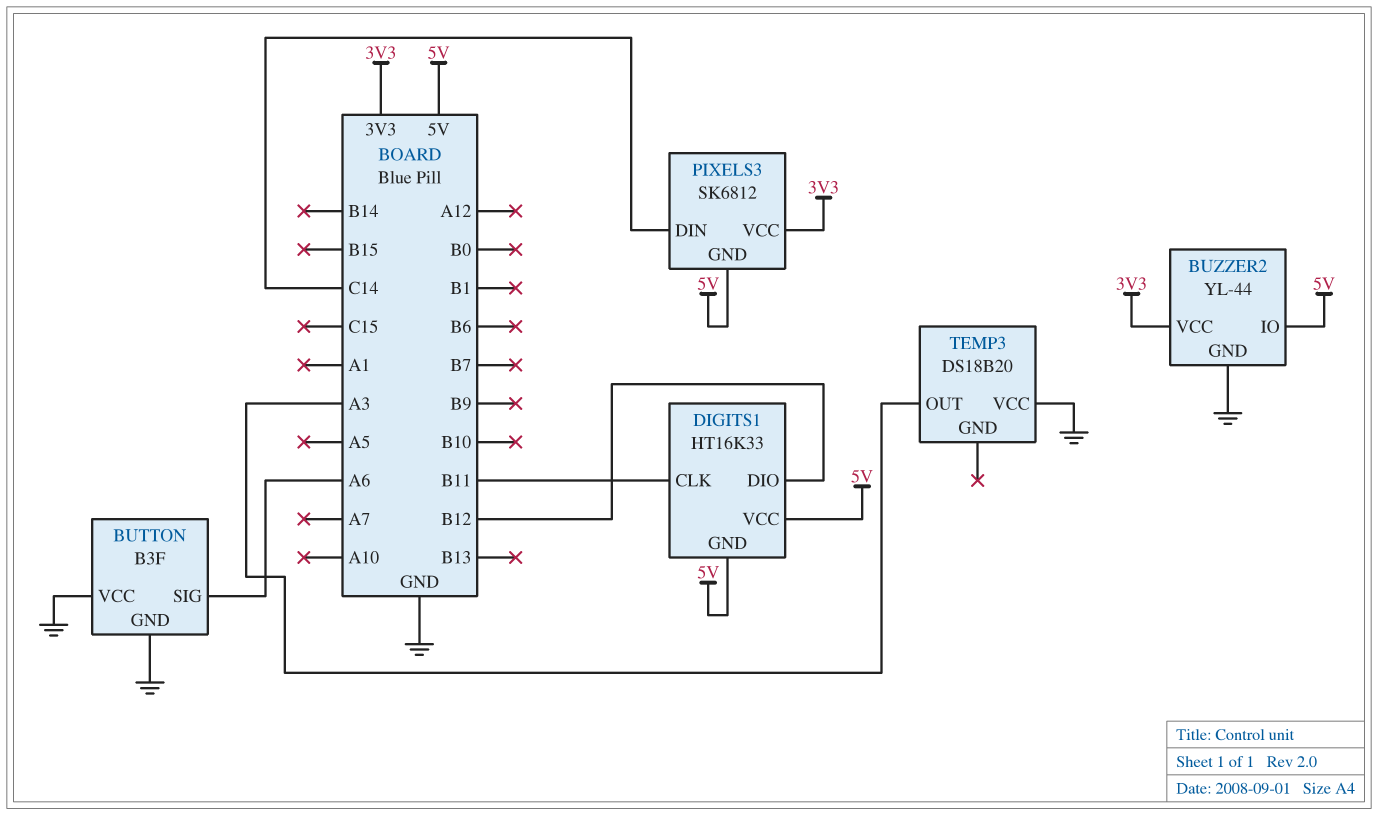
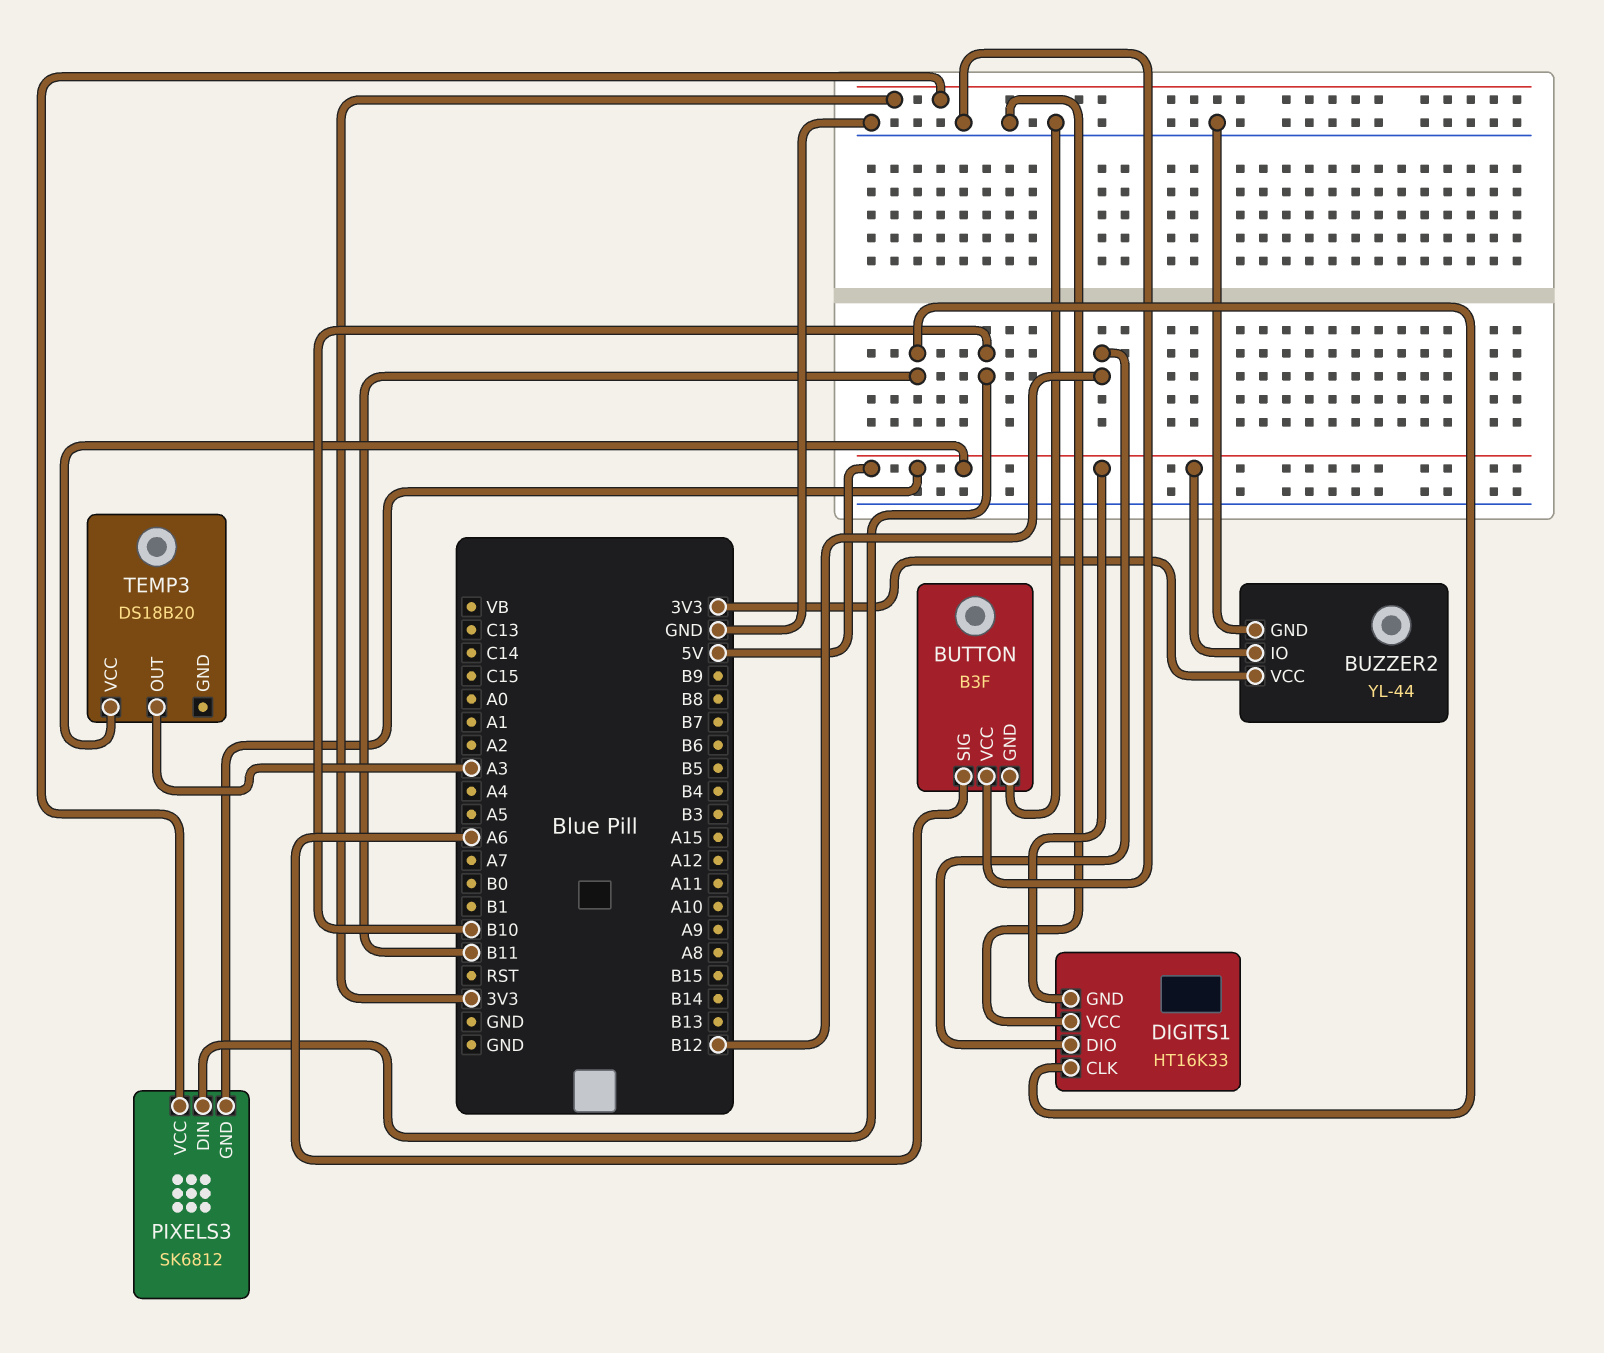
DIGITS1 pin VCC: 5V -> GND
PIXELS3 pin DIN: C14 -> B10
TEMP3 pin VCC: GND -> 5V

